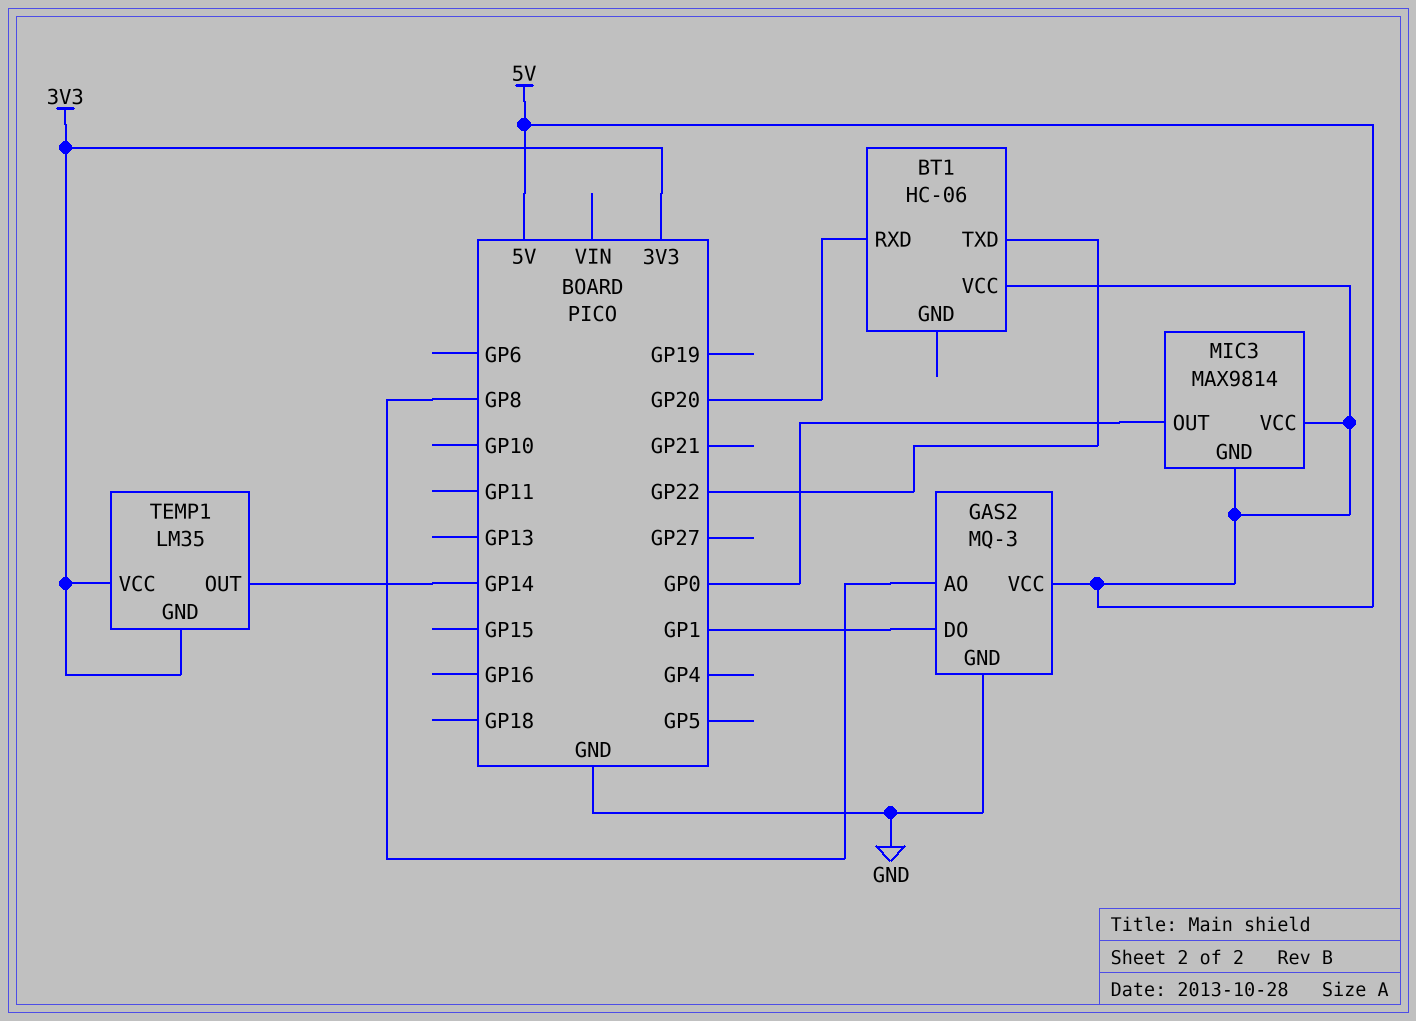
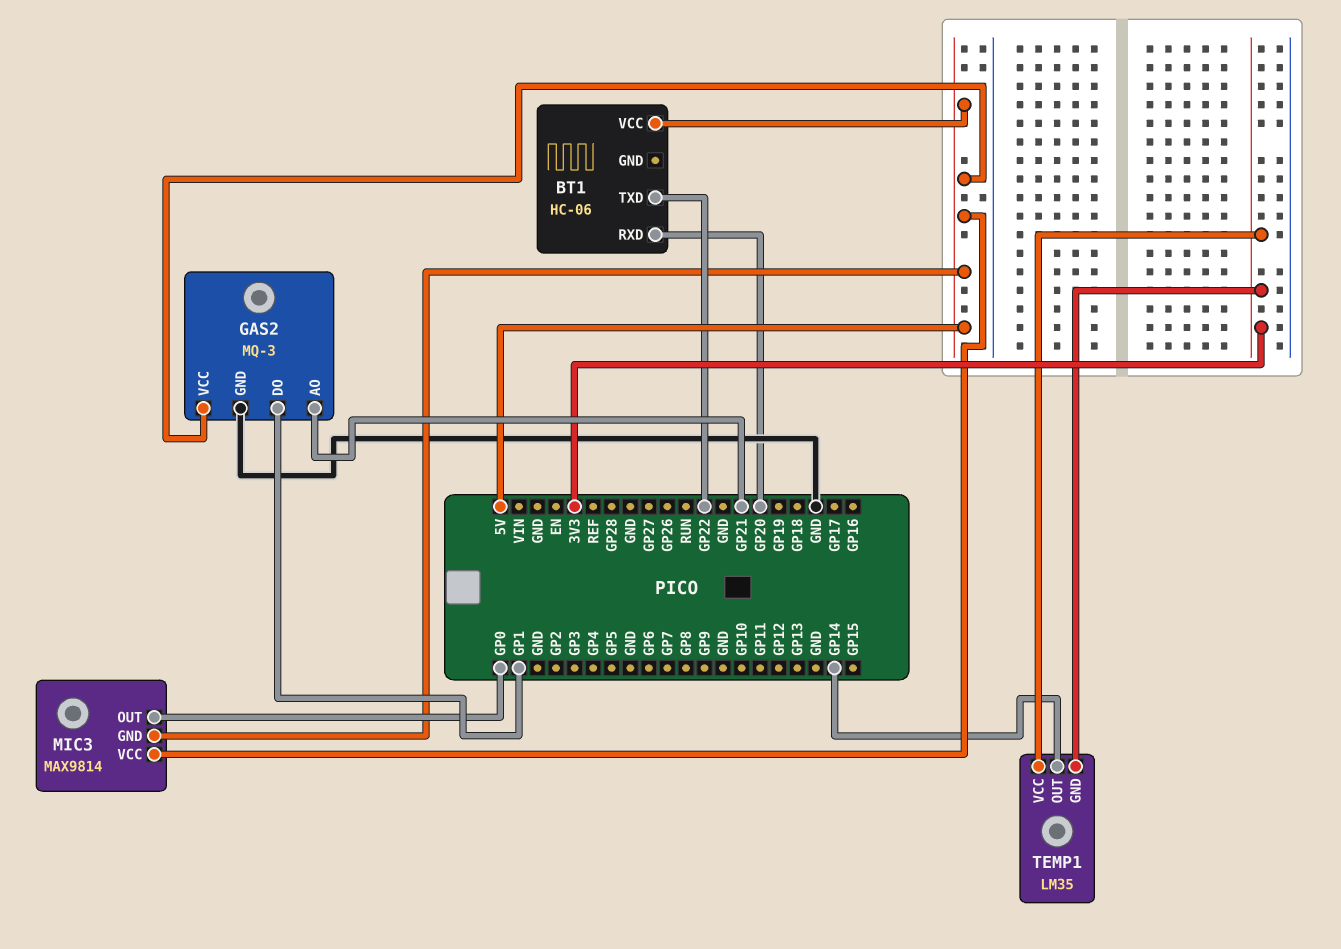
GAS2 pin AO: GP8 -> GP21

